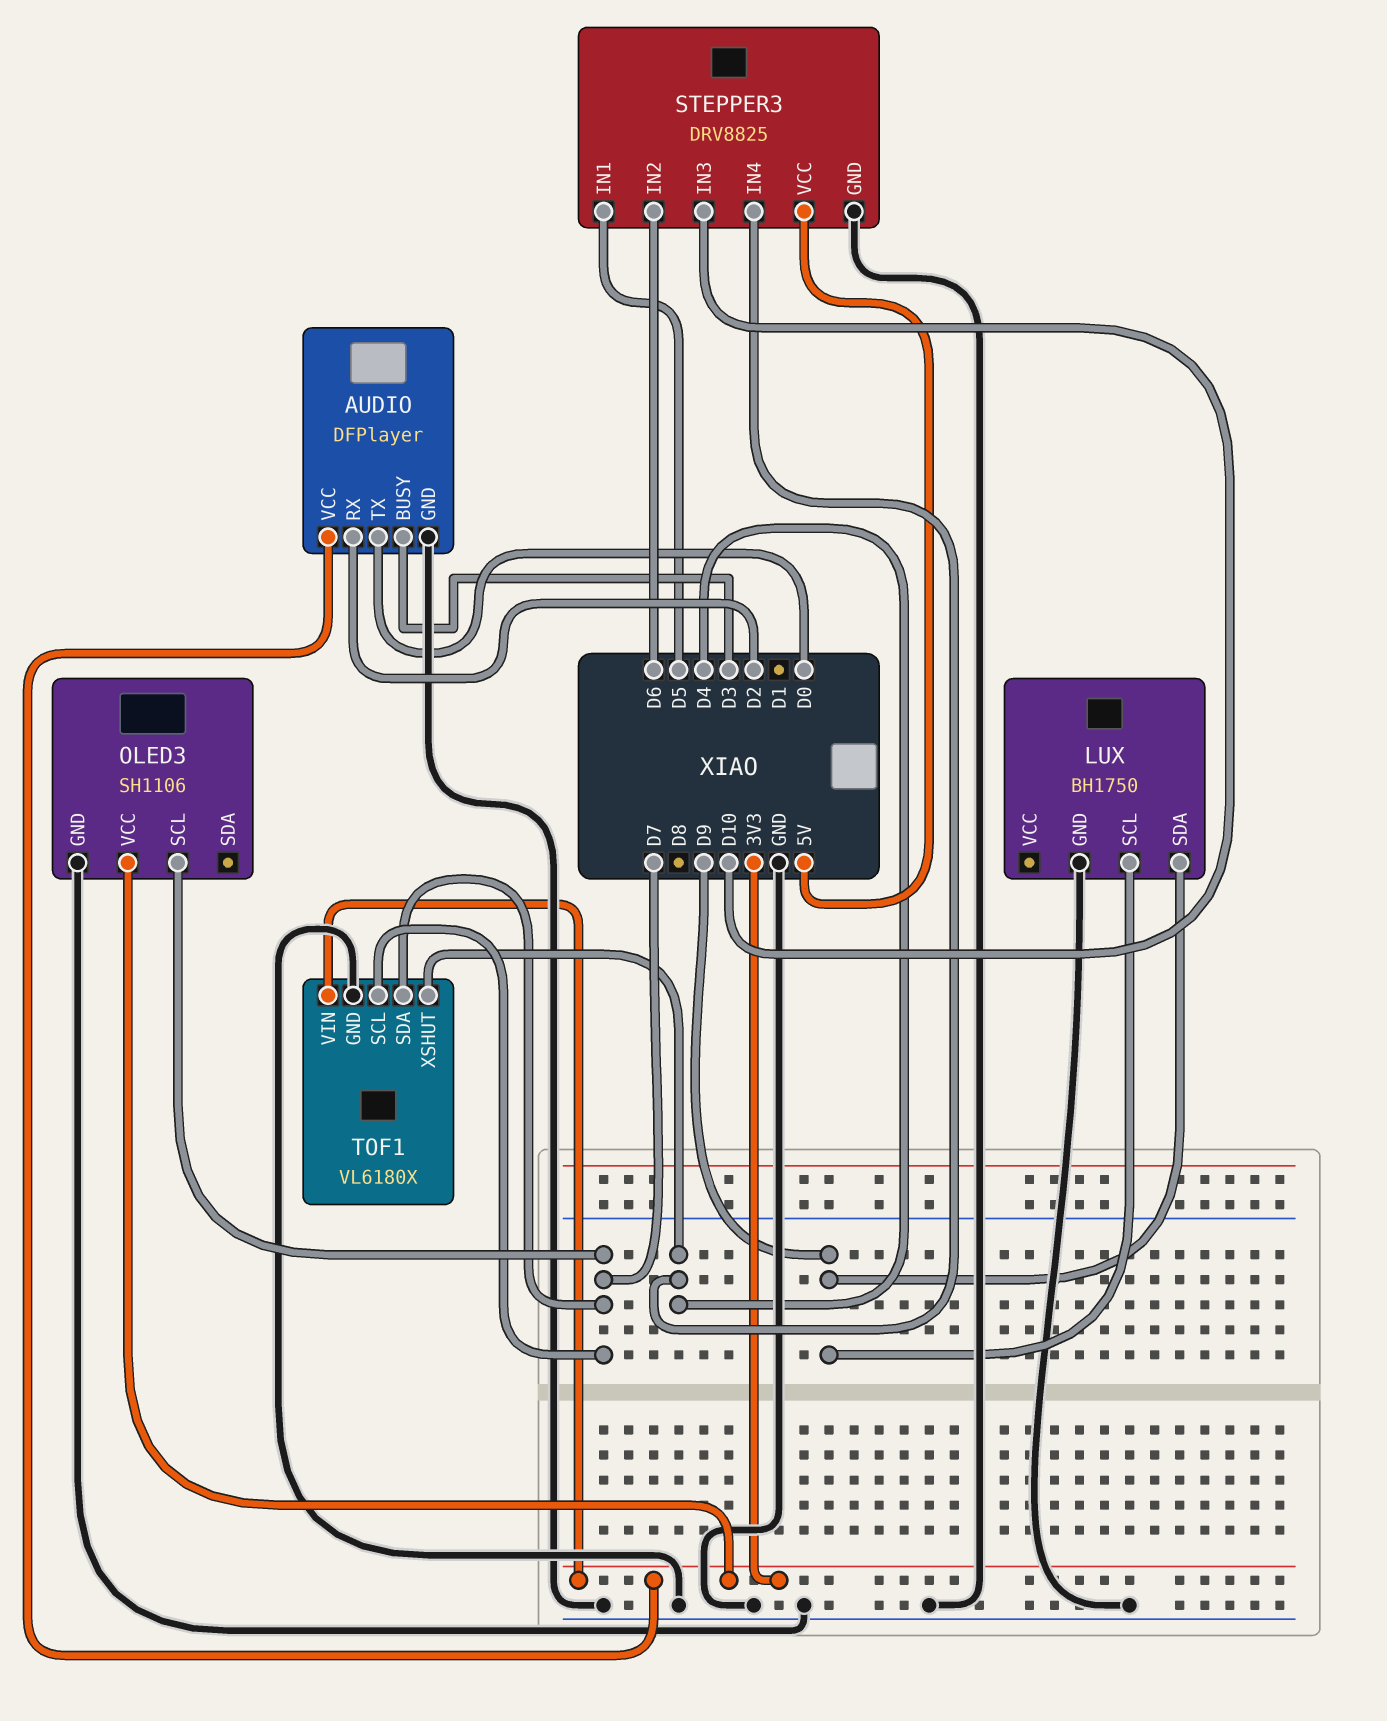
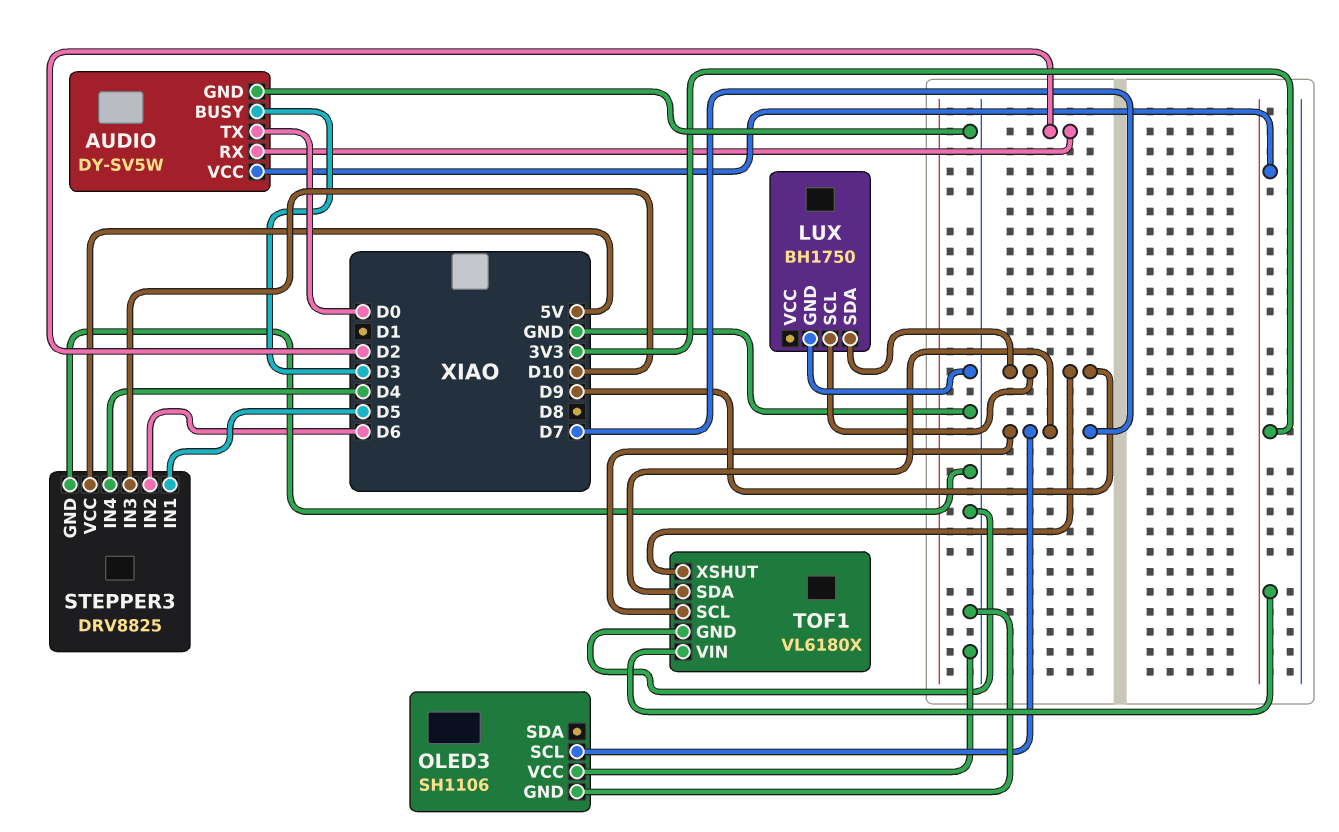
AUDIO: DFPlayer -> DY-SV5W
OLED3 pin VCC: 3V3 -> GND
TOF1 pin XSHUT: D4 -> D9

